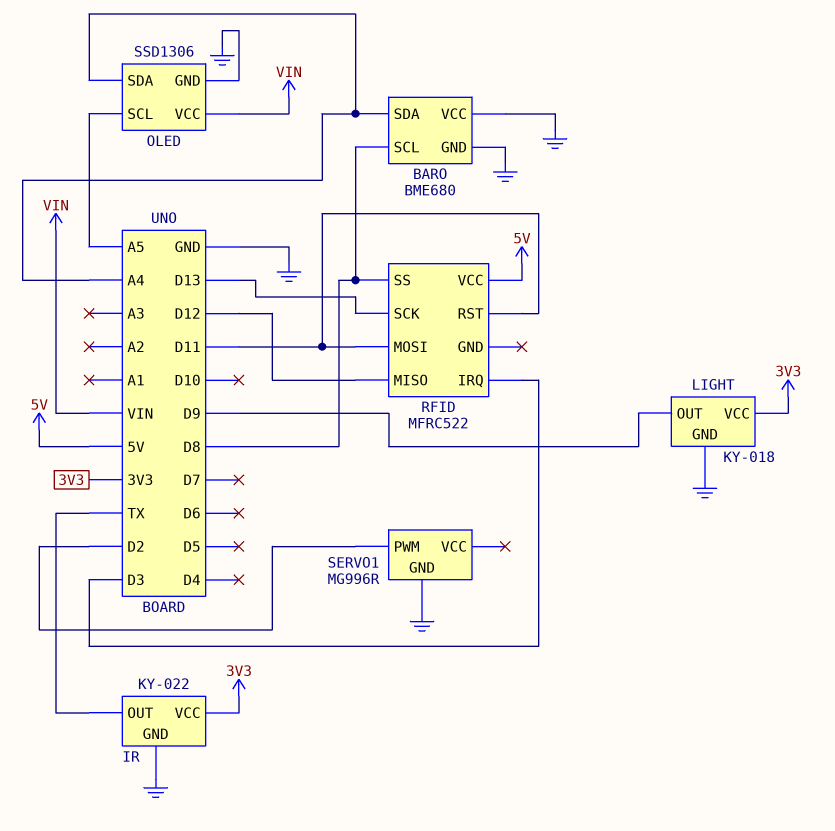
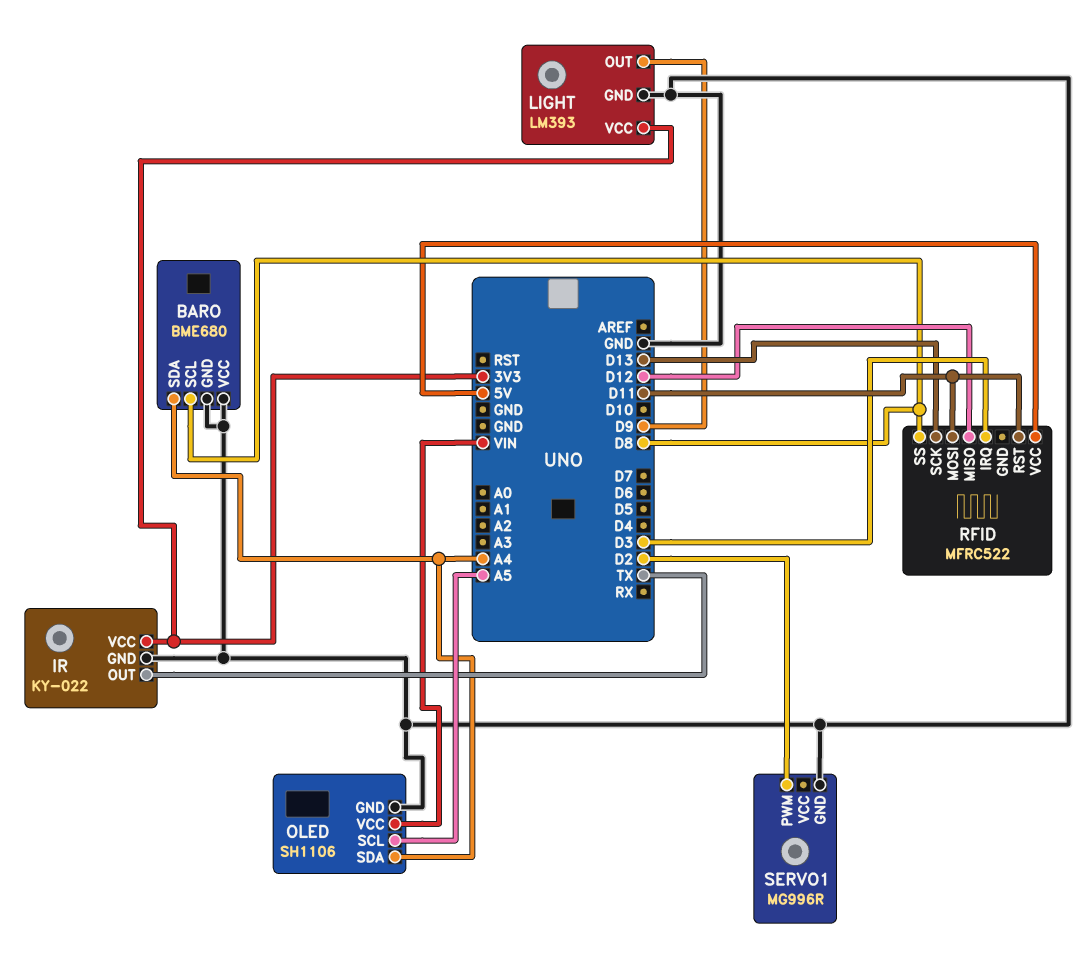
LIGHT: KY-018 -> LM393
OLED: SSD1306 -> SH1106

